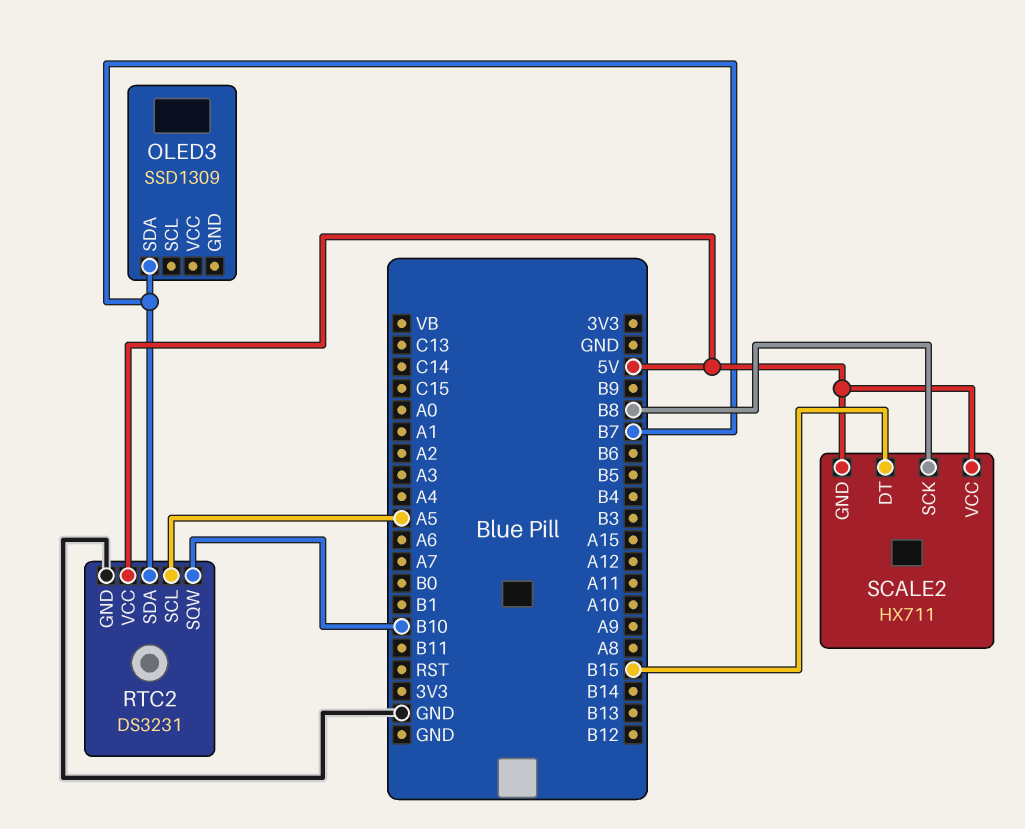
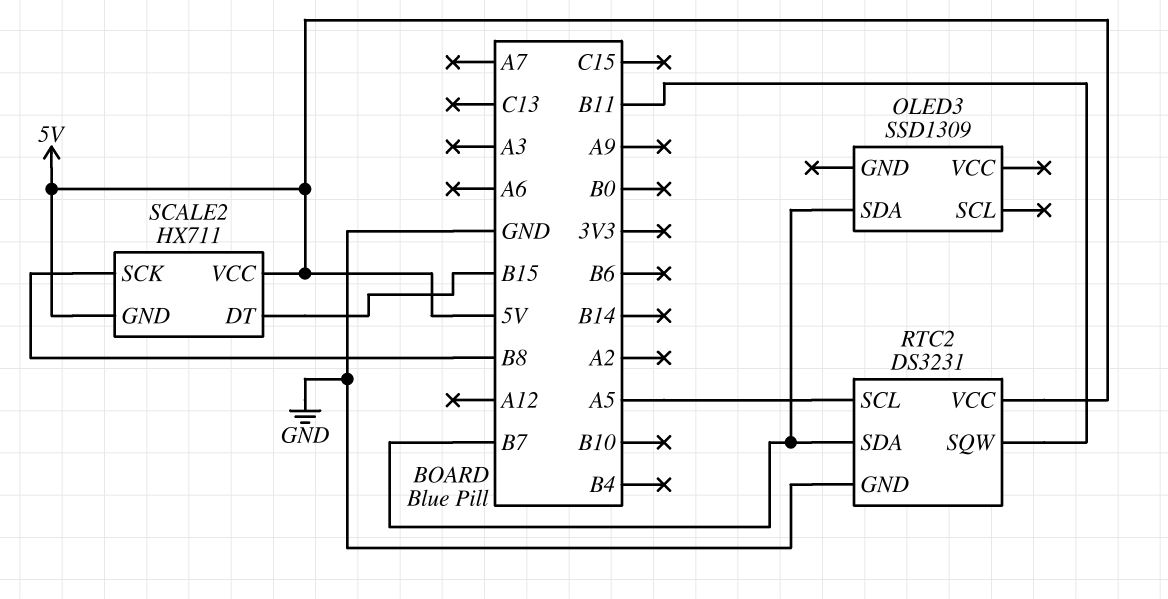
RTC2 pin SQW: B10 -> B11

